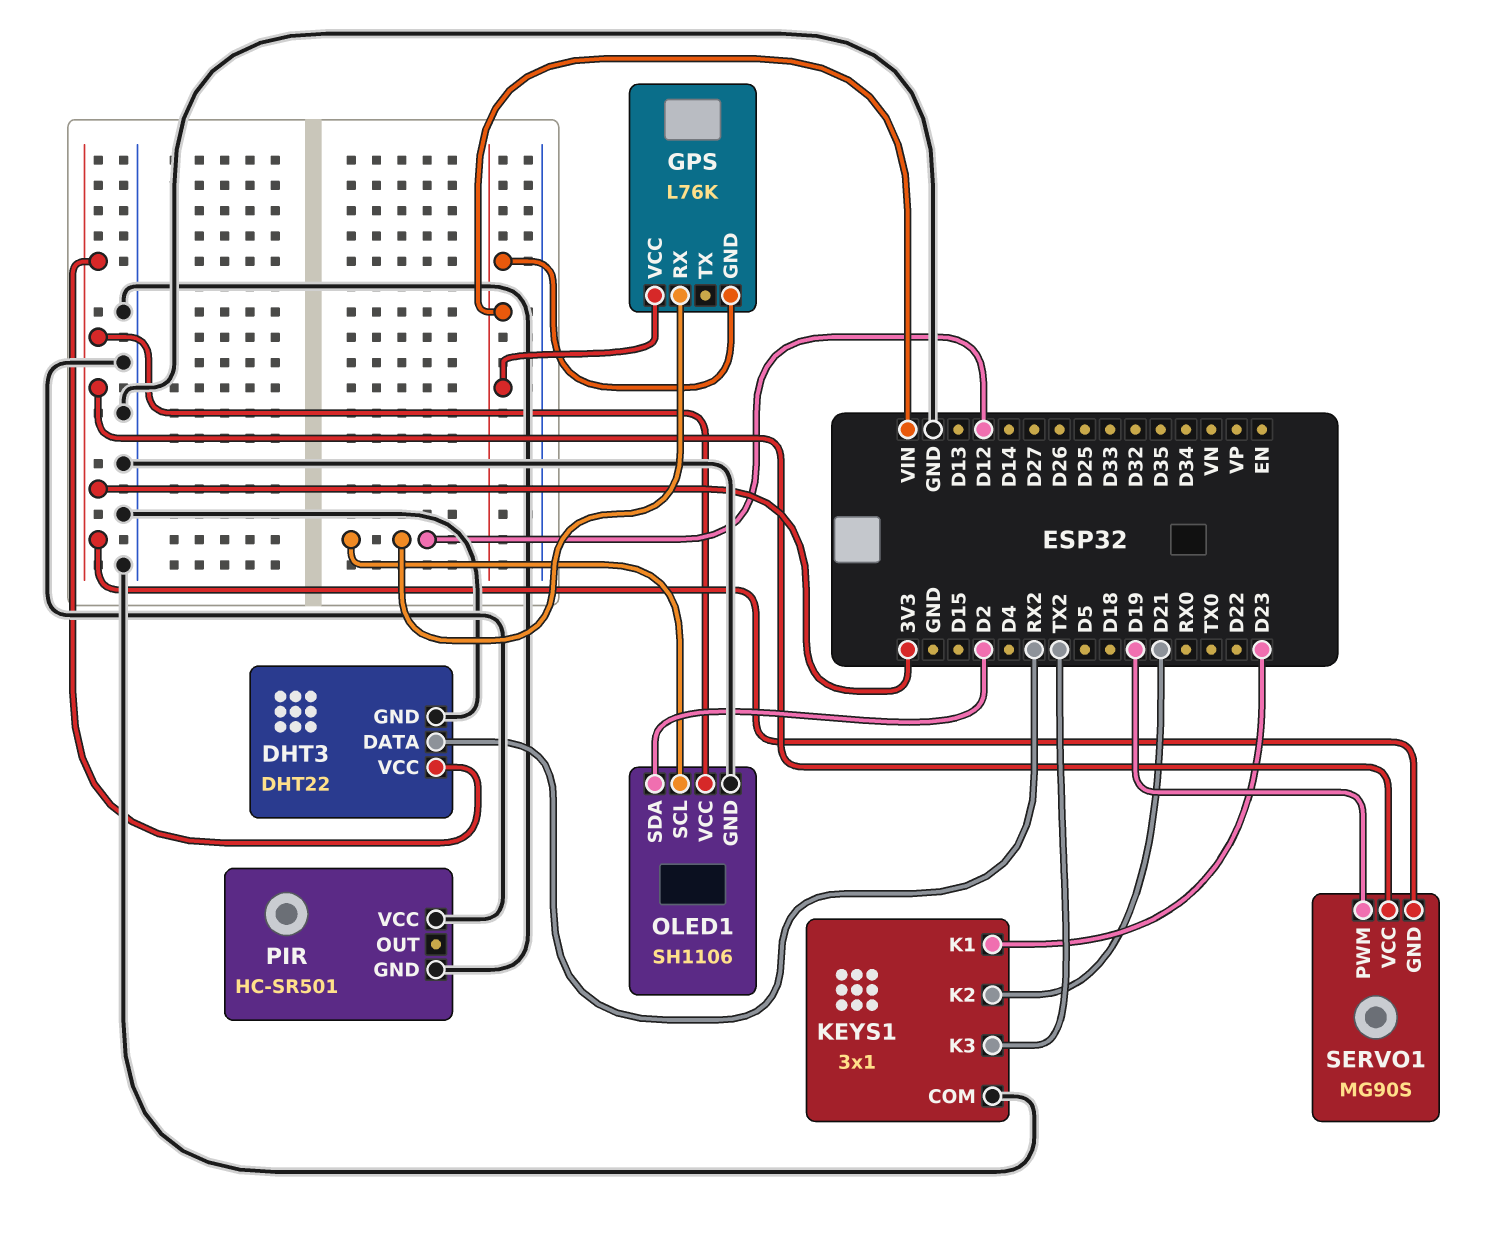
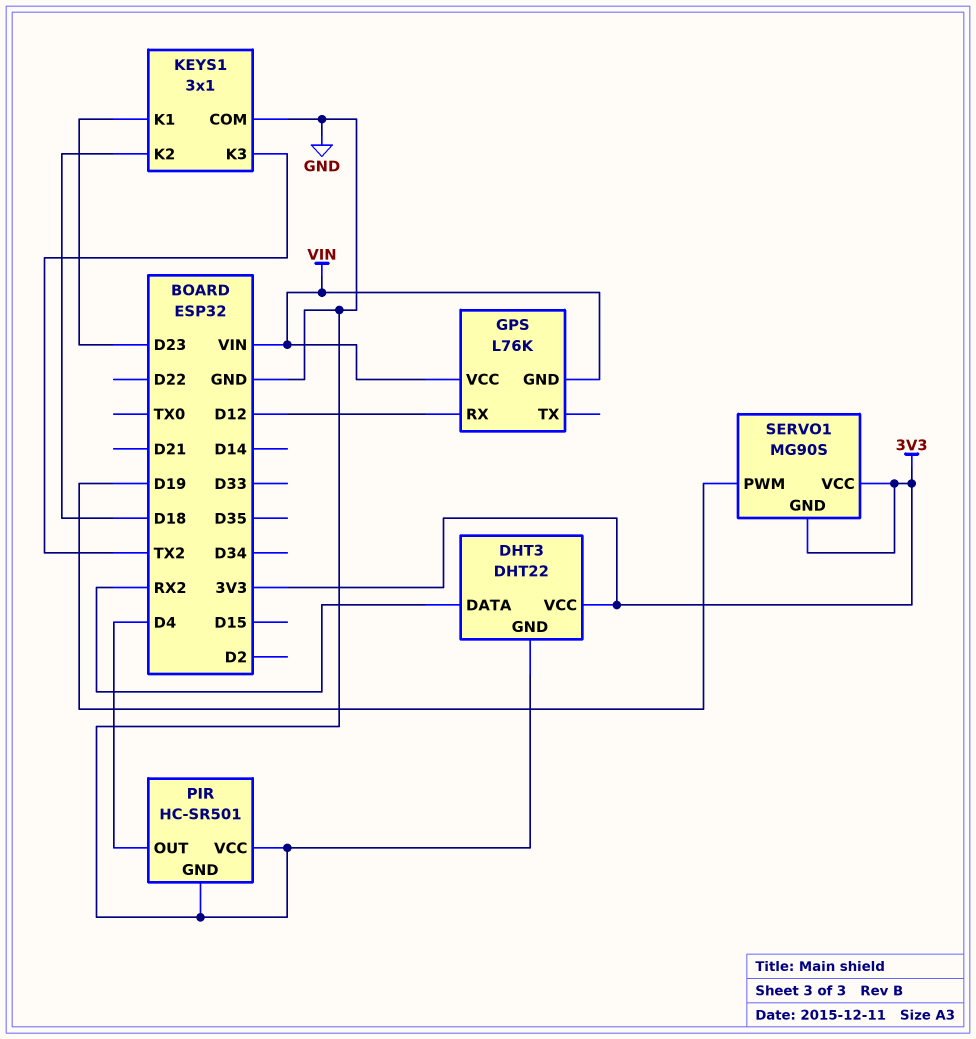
KEYS1 pin K2: D21 -> D18
OLED1: SH1106 -> none
OLED1 pin GND: GND -> none
OLED1 pin SCL: D12 -> none
OLED1 pin SDA: D2 -> none
OLED1 pin VCC: 3V3 -> none
PIR pin OUT: none -> D4

